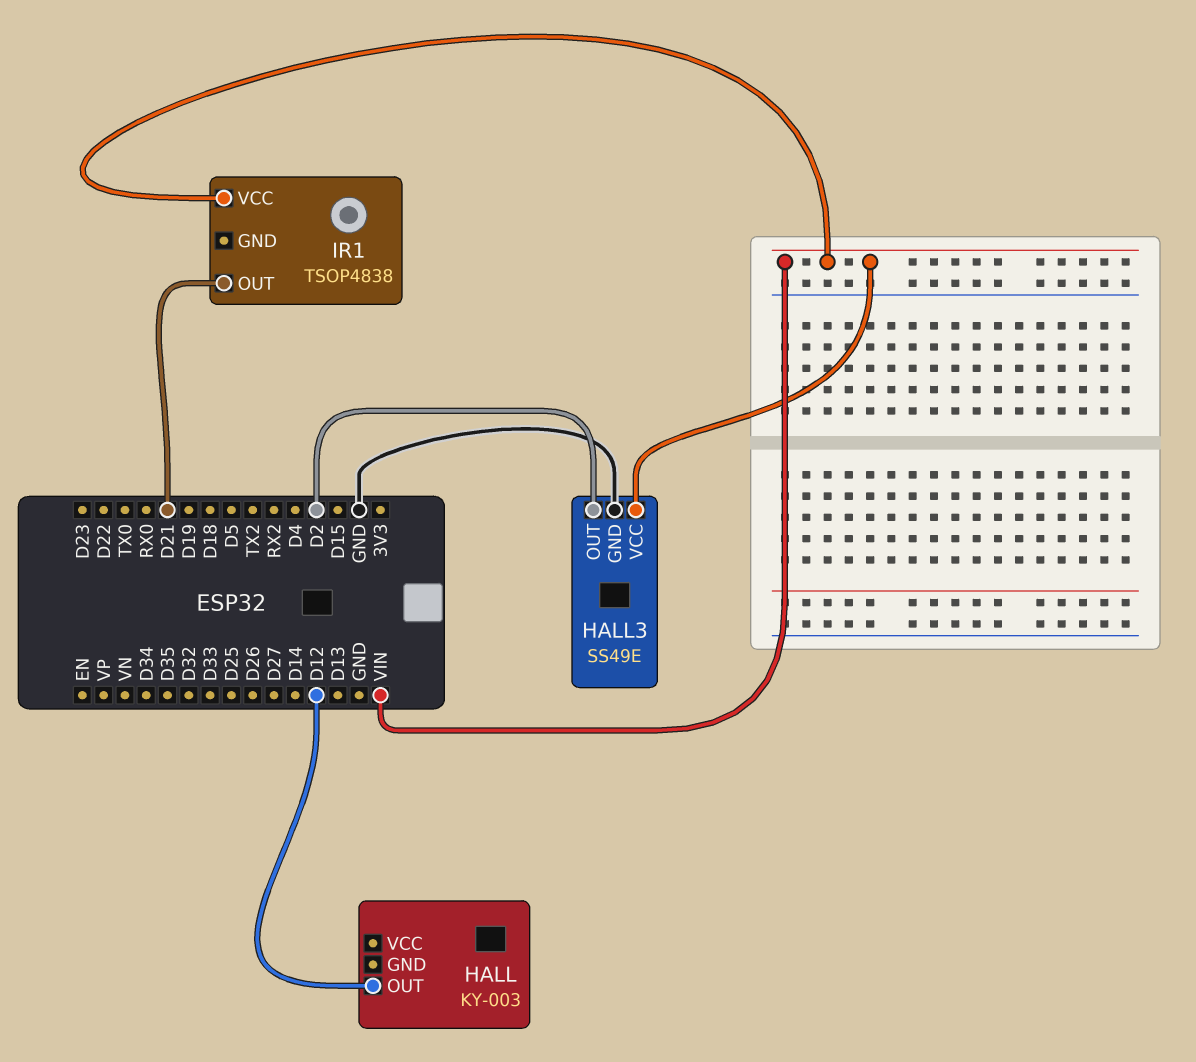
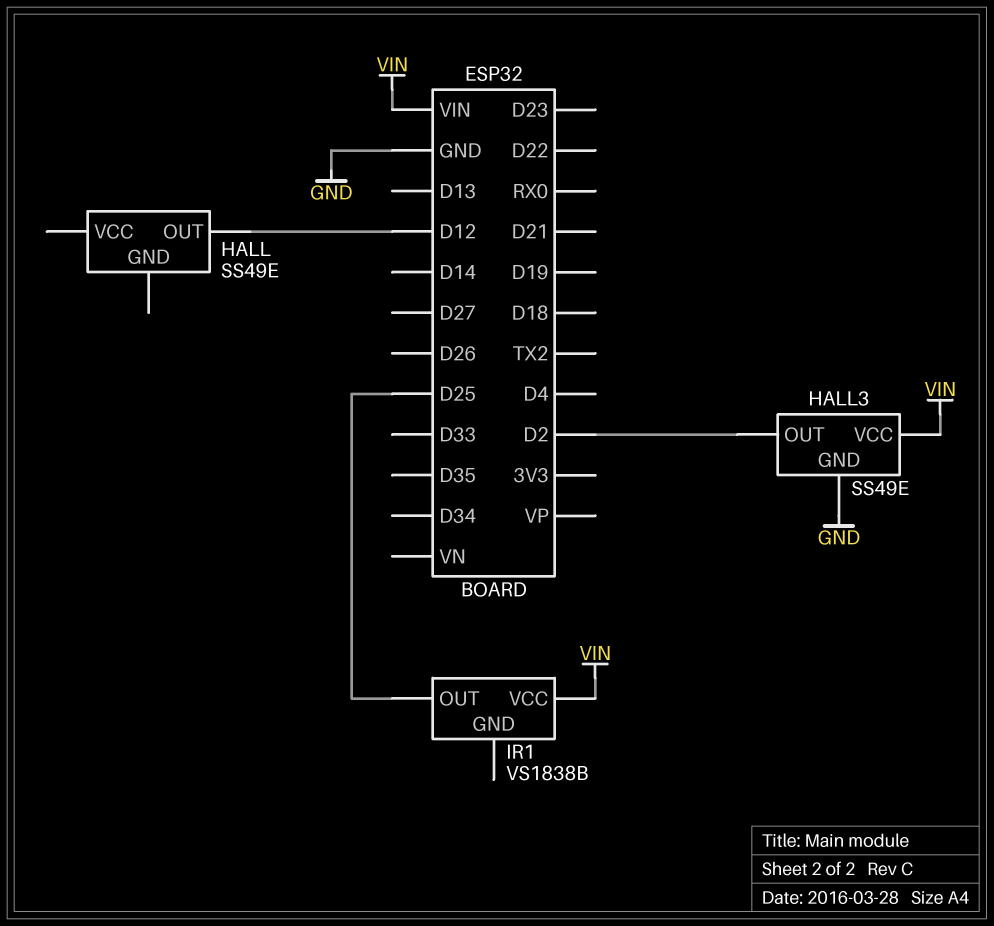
HALL: KY-003 -> SS49E
IR1: TSOP4838 -> VS1838B
IR1 pin OUT: D21 -> D25

